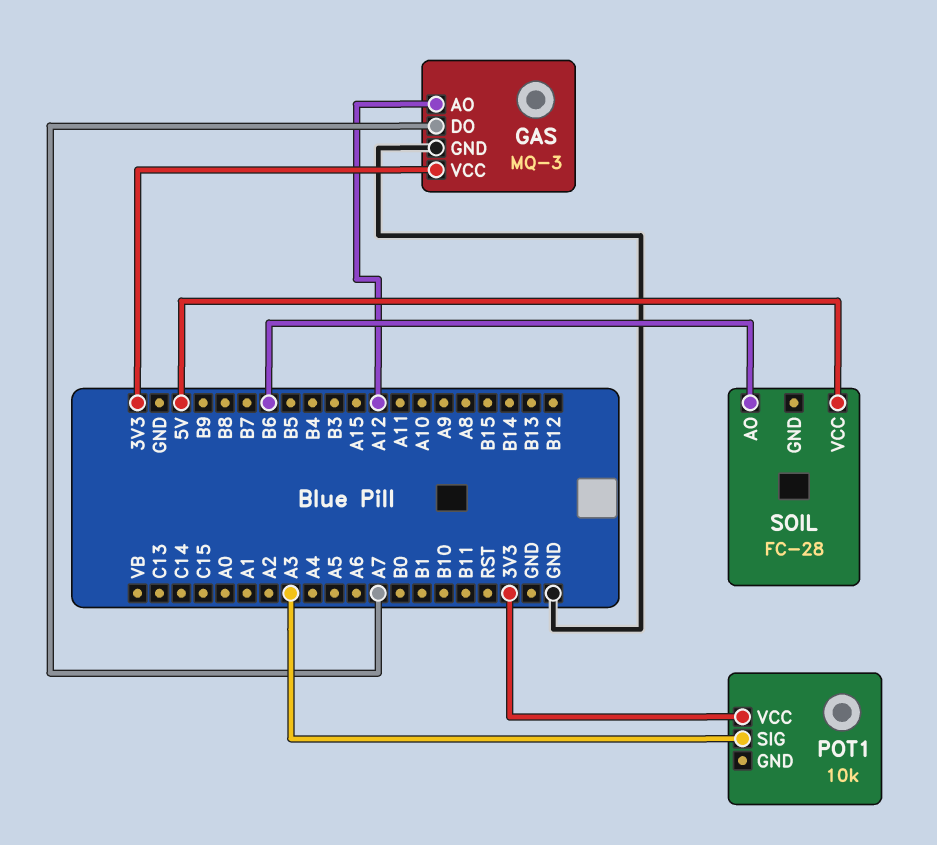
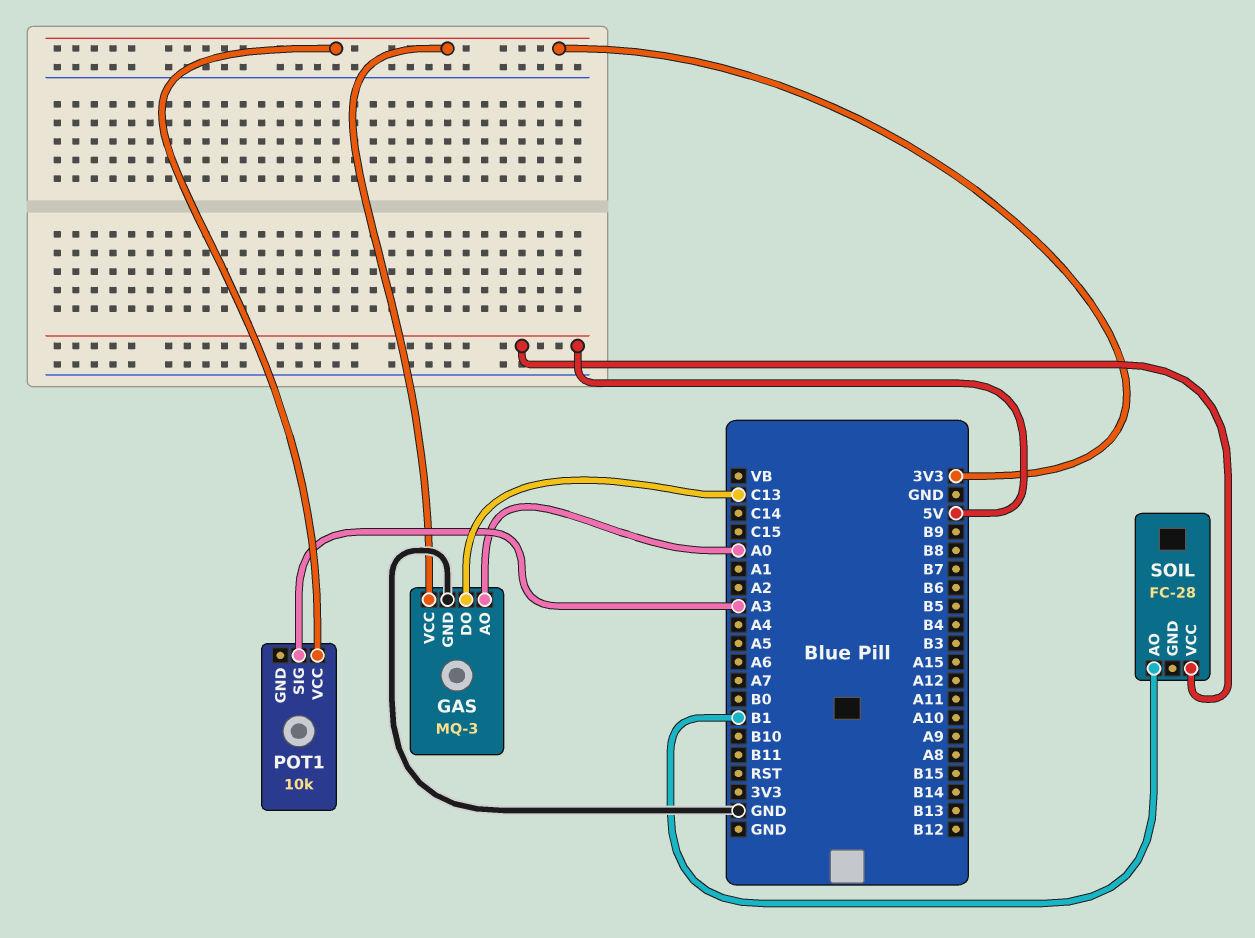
GAS pin AO: A12 -> A0
GAS pin DO: A7 -> C13
SOIL pin AO: B6 -> B1

